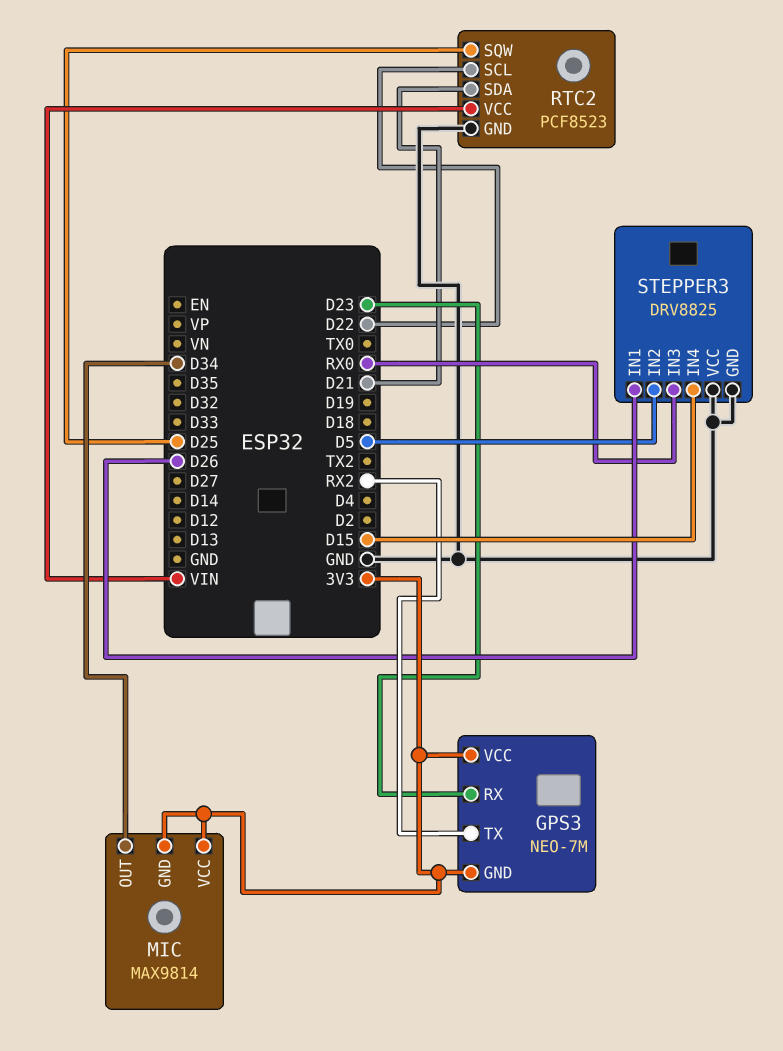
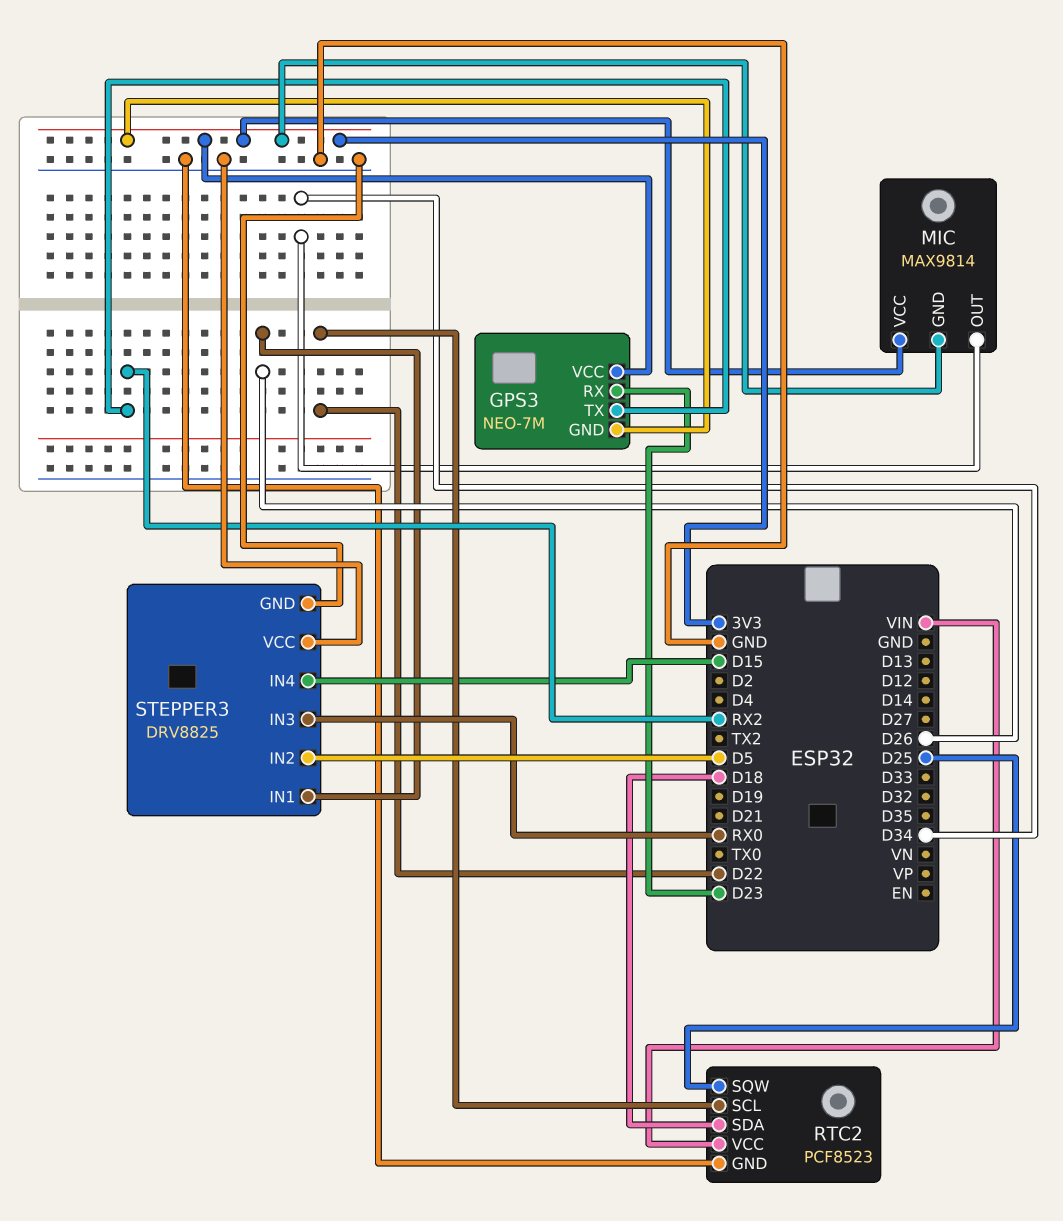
RTC2 pin SDA: D21 -> D18

